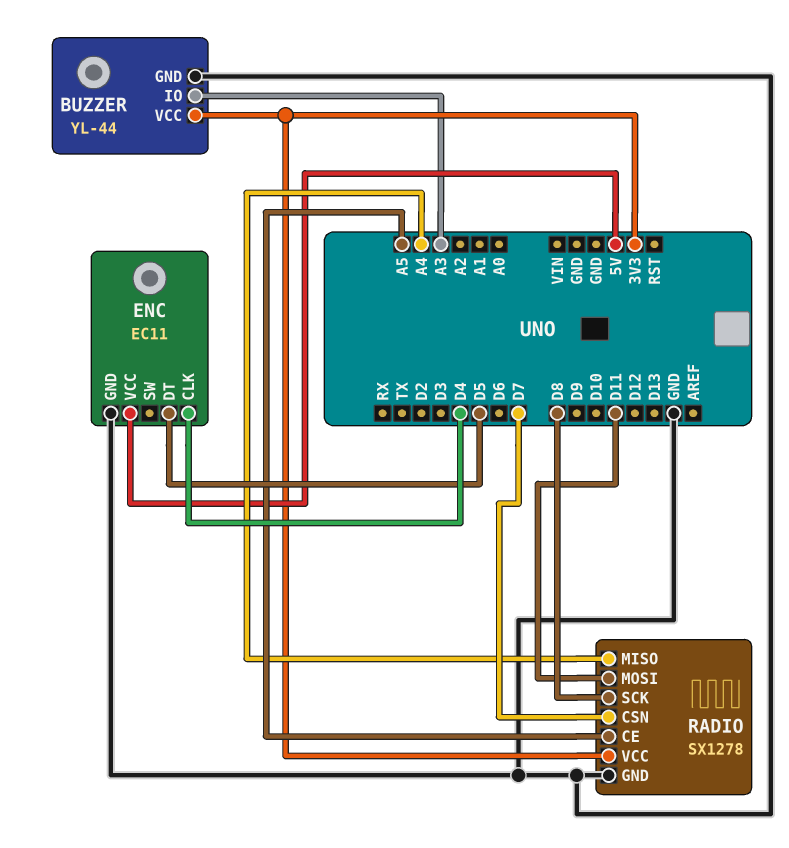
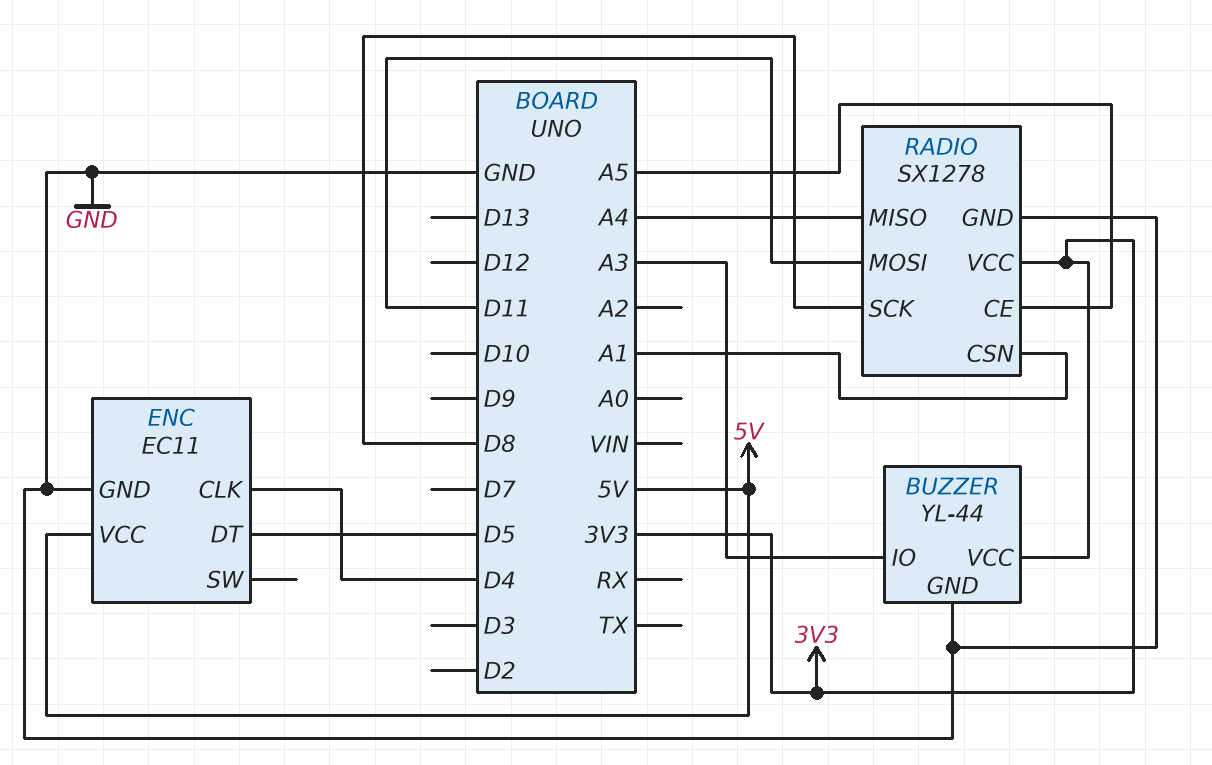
RADIO pin CSN: D7 -> A1

